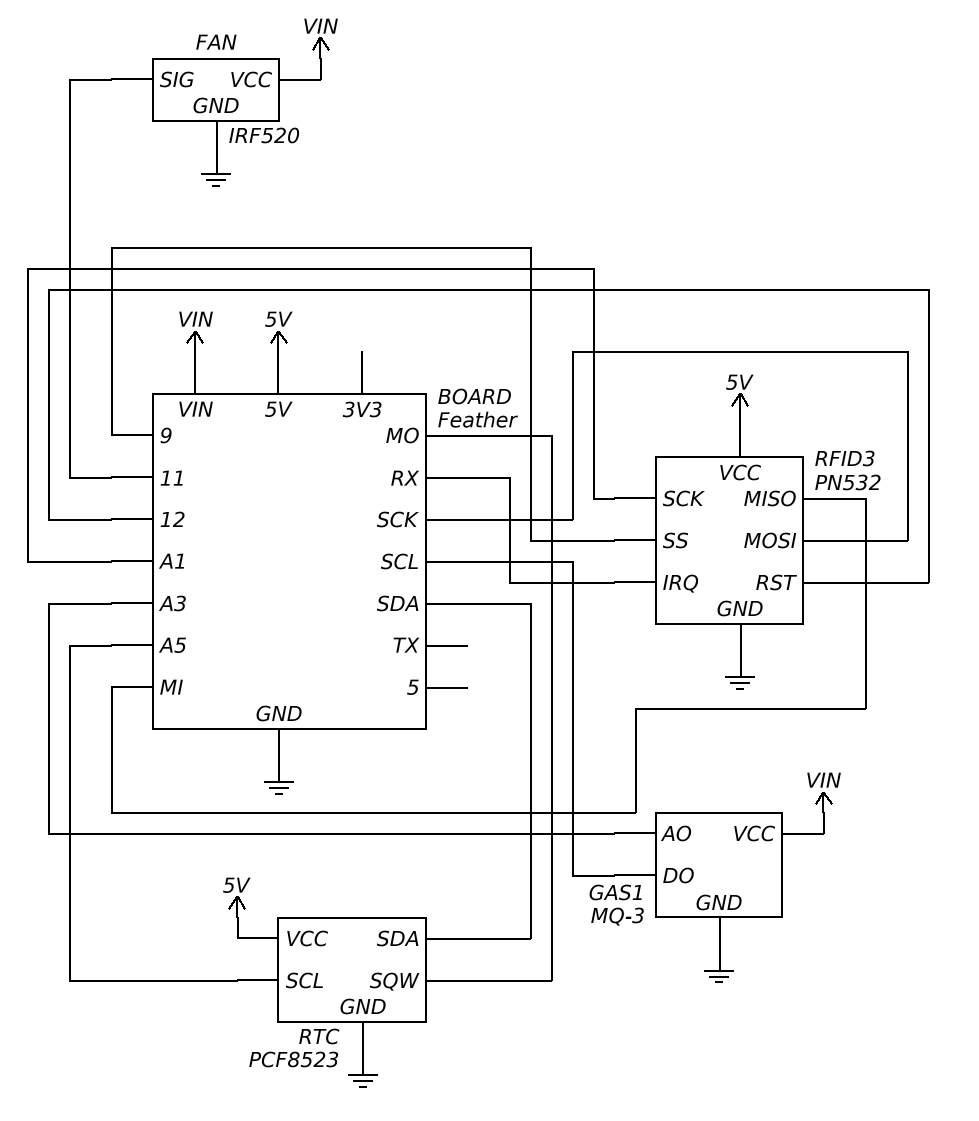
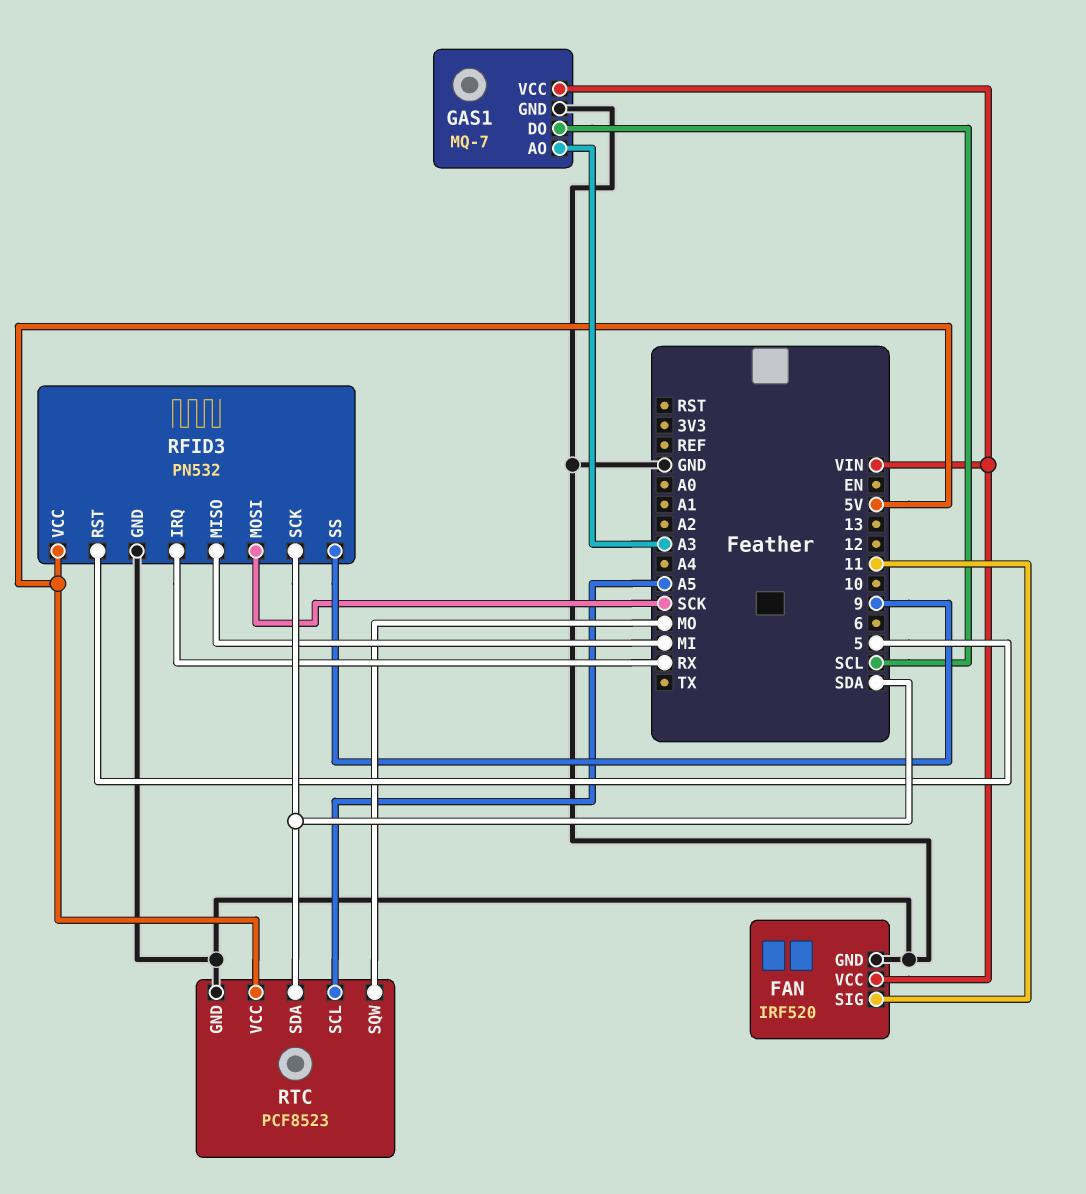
GAS1: MQ-3 -> MQ-7
RFID3 pin RST: 12 -> 5
RFID3 pin SCK: A1 -> SDA

